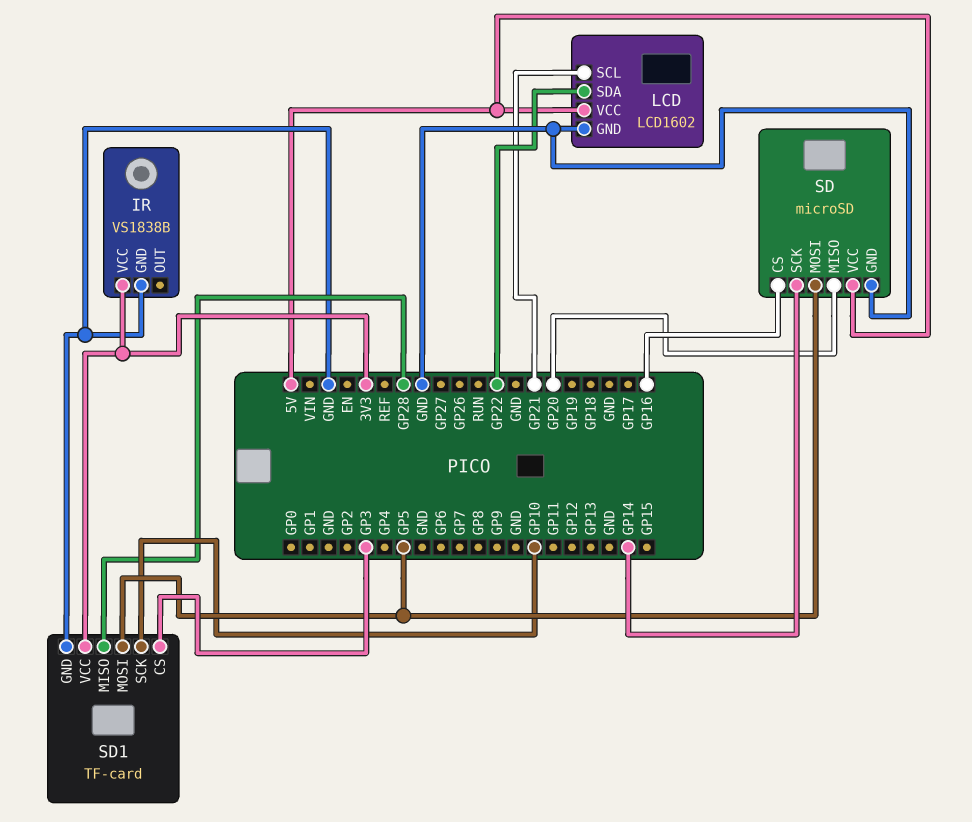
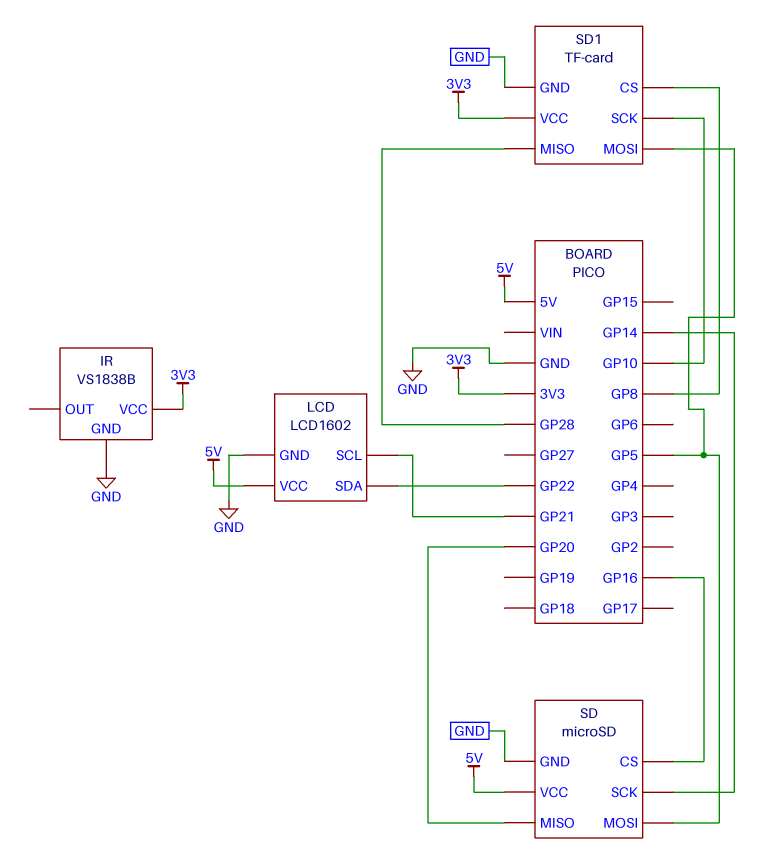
SD1 pin CS: GP3 -> GP8

